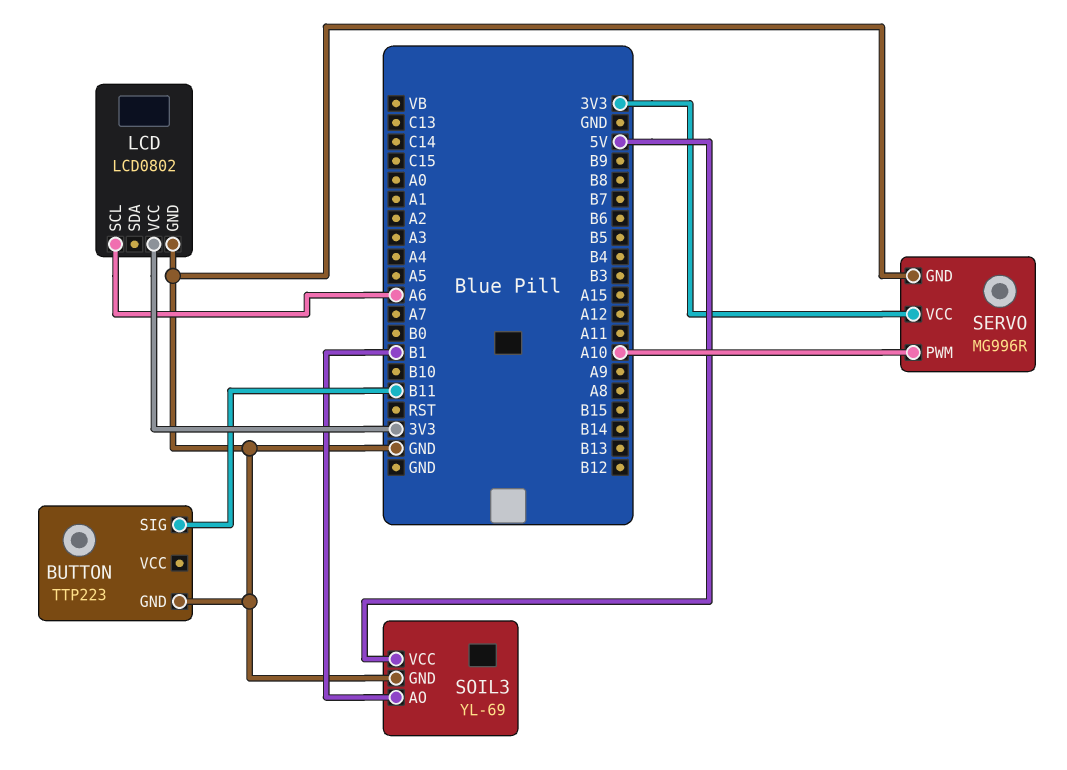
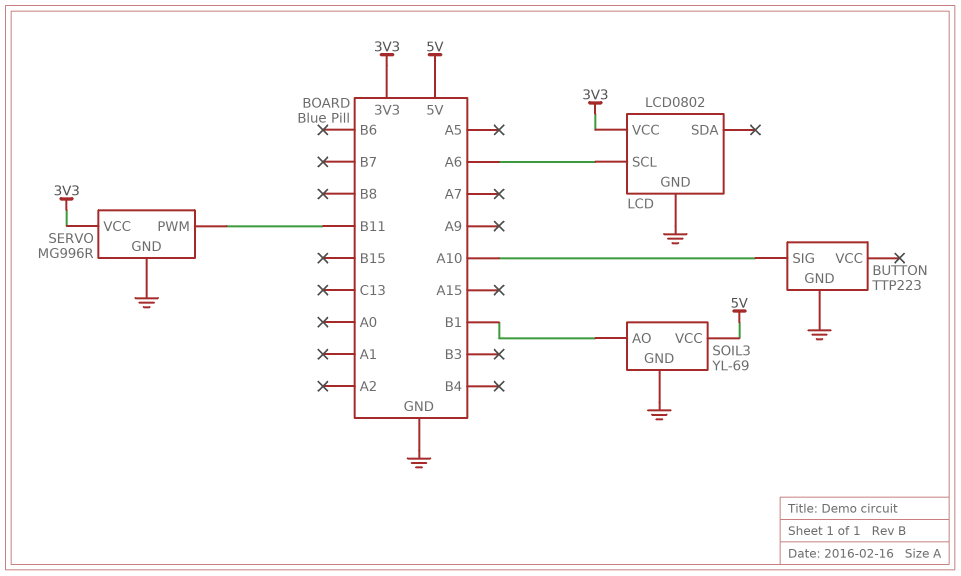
BUTTON pin SIG: B11 -> A10
SERVO pin PWM: A10 -> B11

